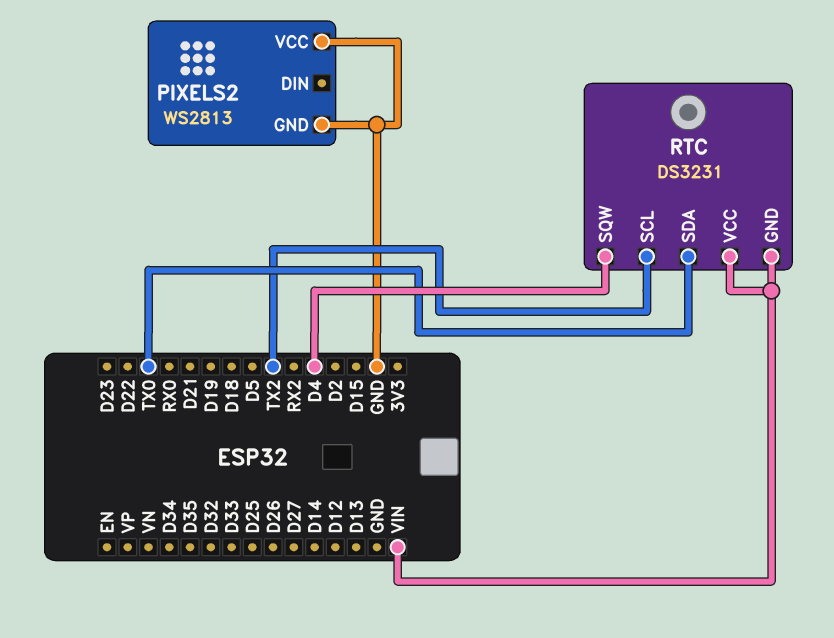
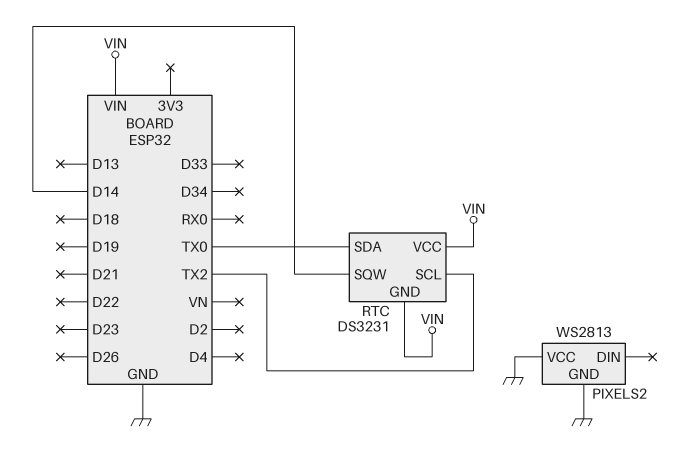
RTC pin SQW: D4 -> D14

